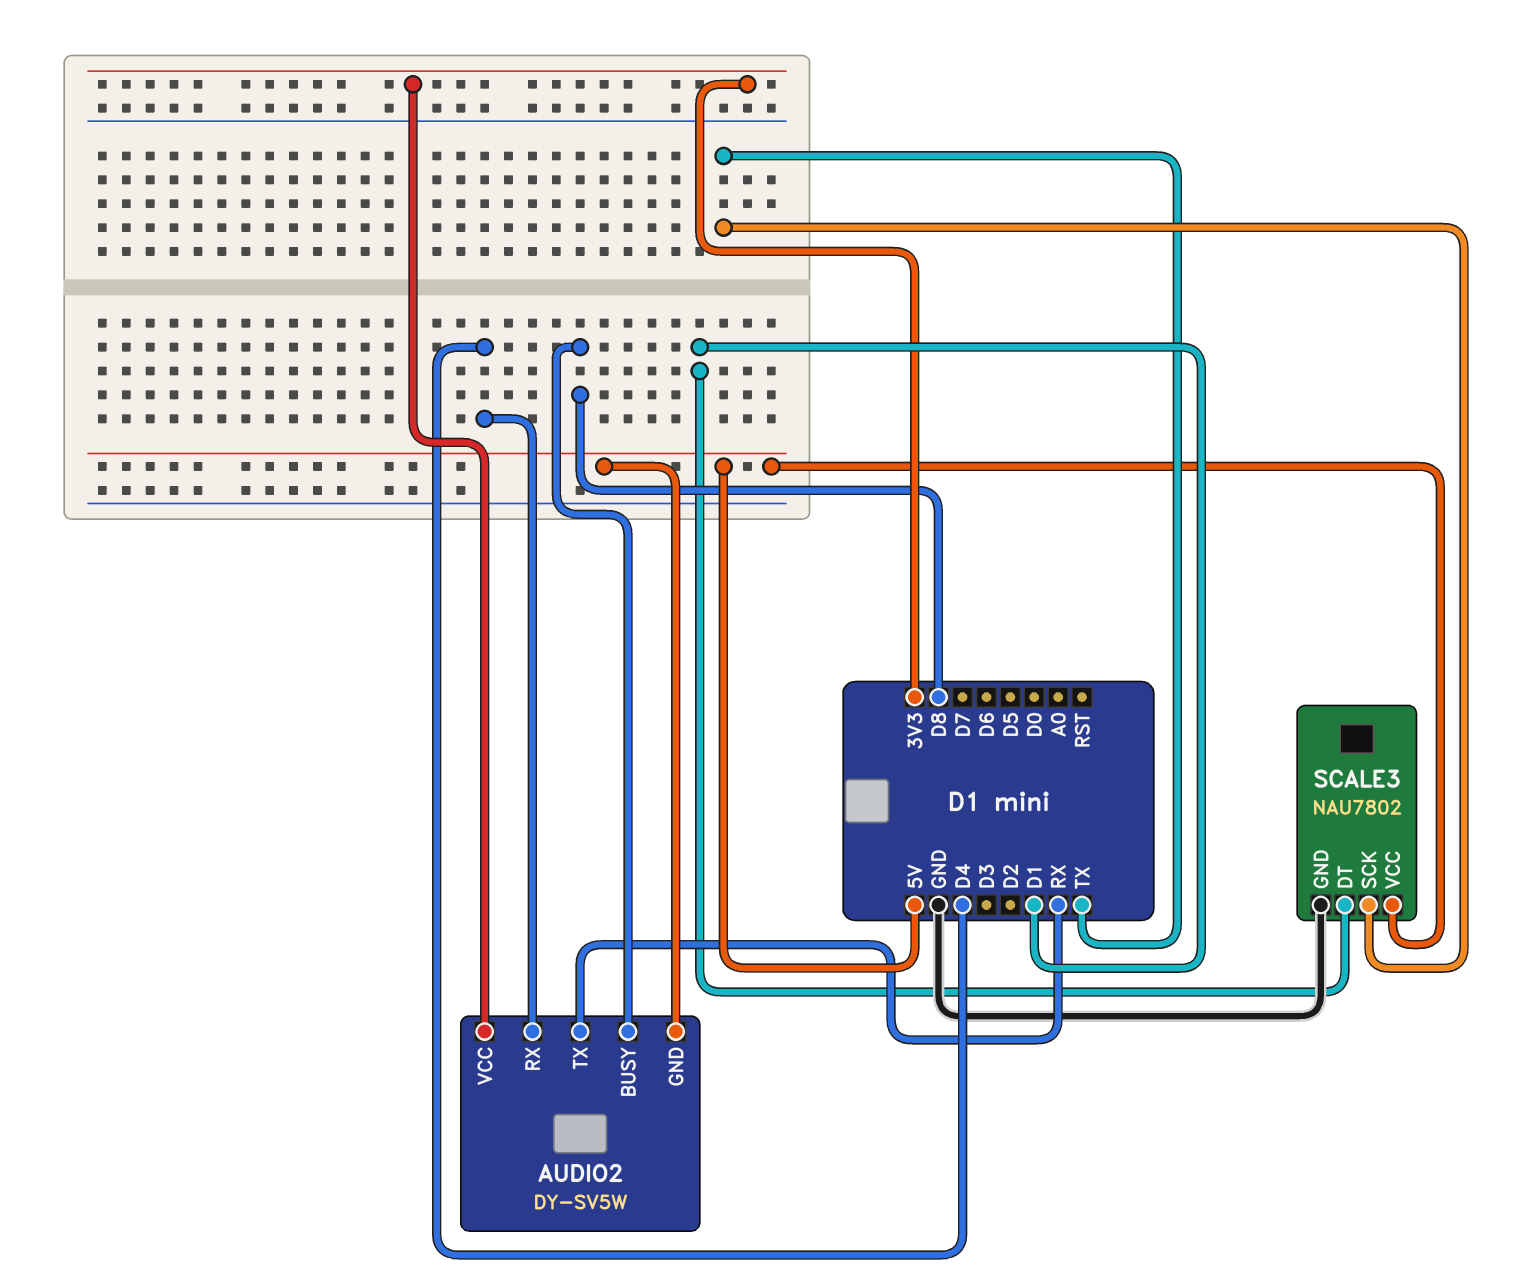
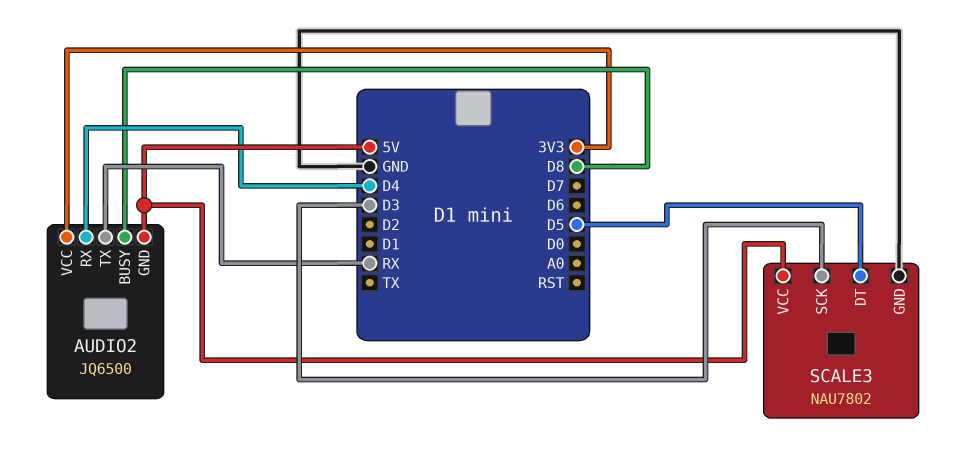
AUDIO2: DY-SV5W -> JQ6500
SCALE3 pin DT: D1 -> D5
SCALE3 pin SCK: TX -> D3

